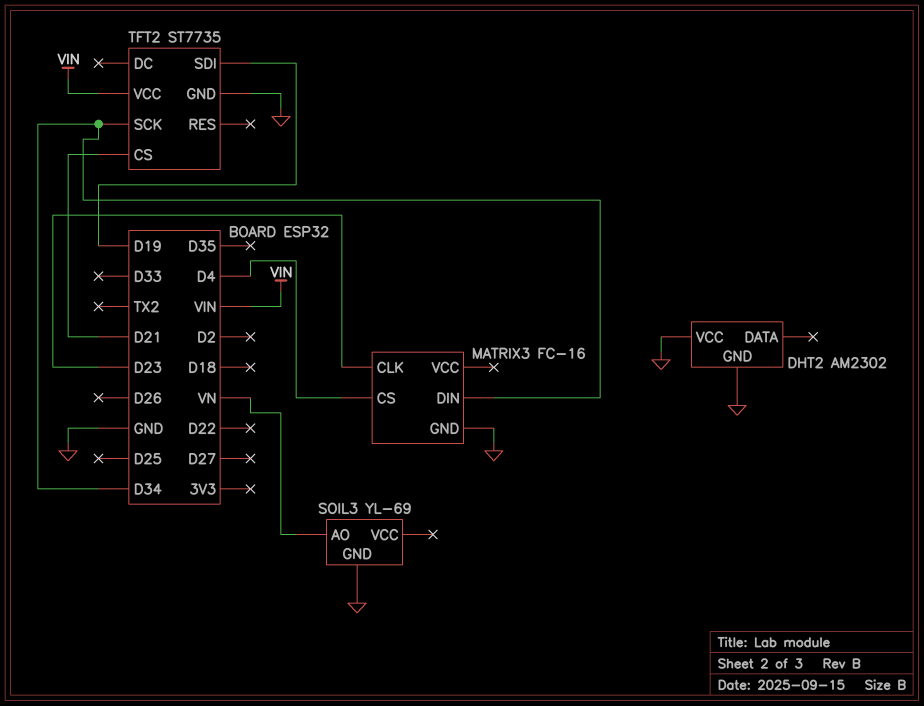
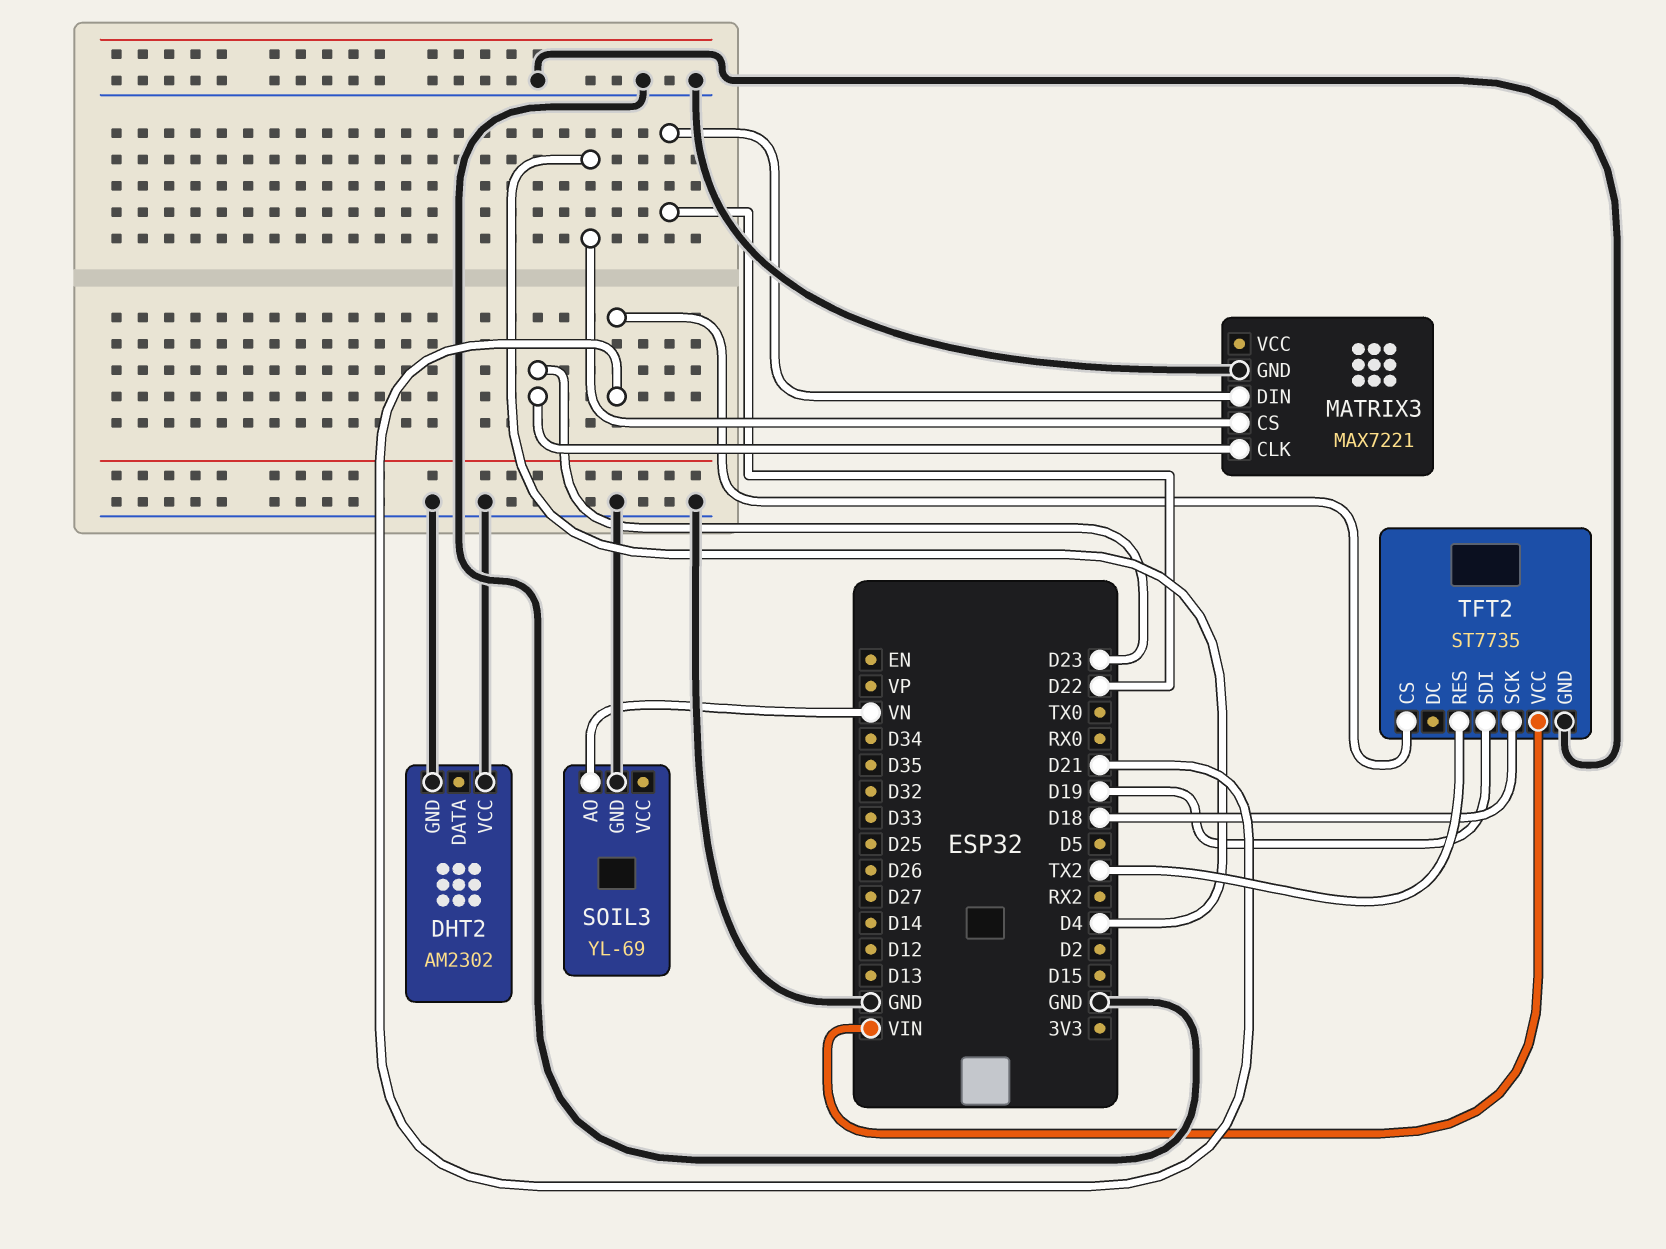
MATRIX3: FC-16 -> MAX7221
MATRIX3 pin DIN: D34 -> D22
TFT2 pin RES: none -> TX2
TFT2 pin SCK: D34 -> D18

